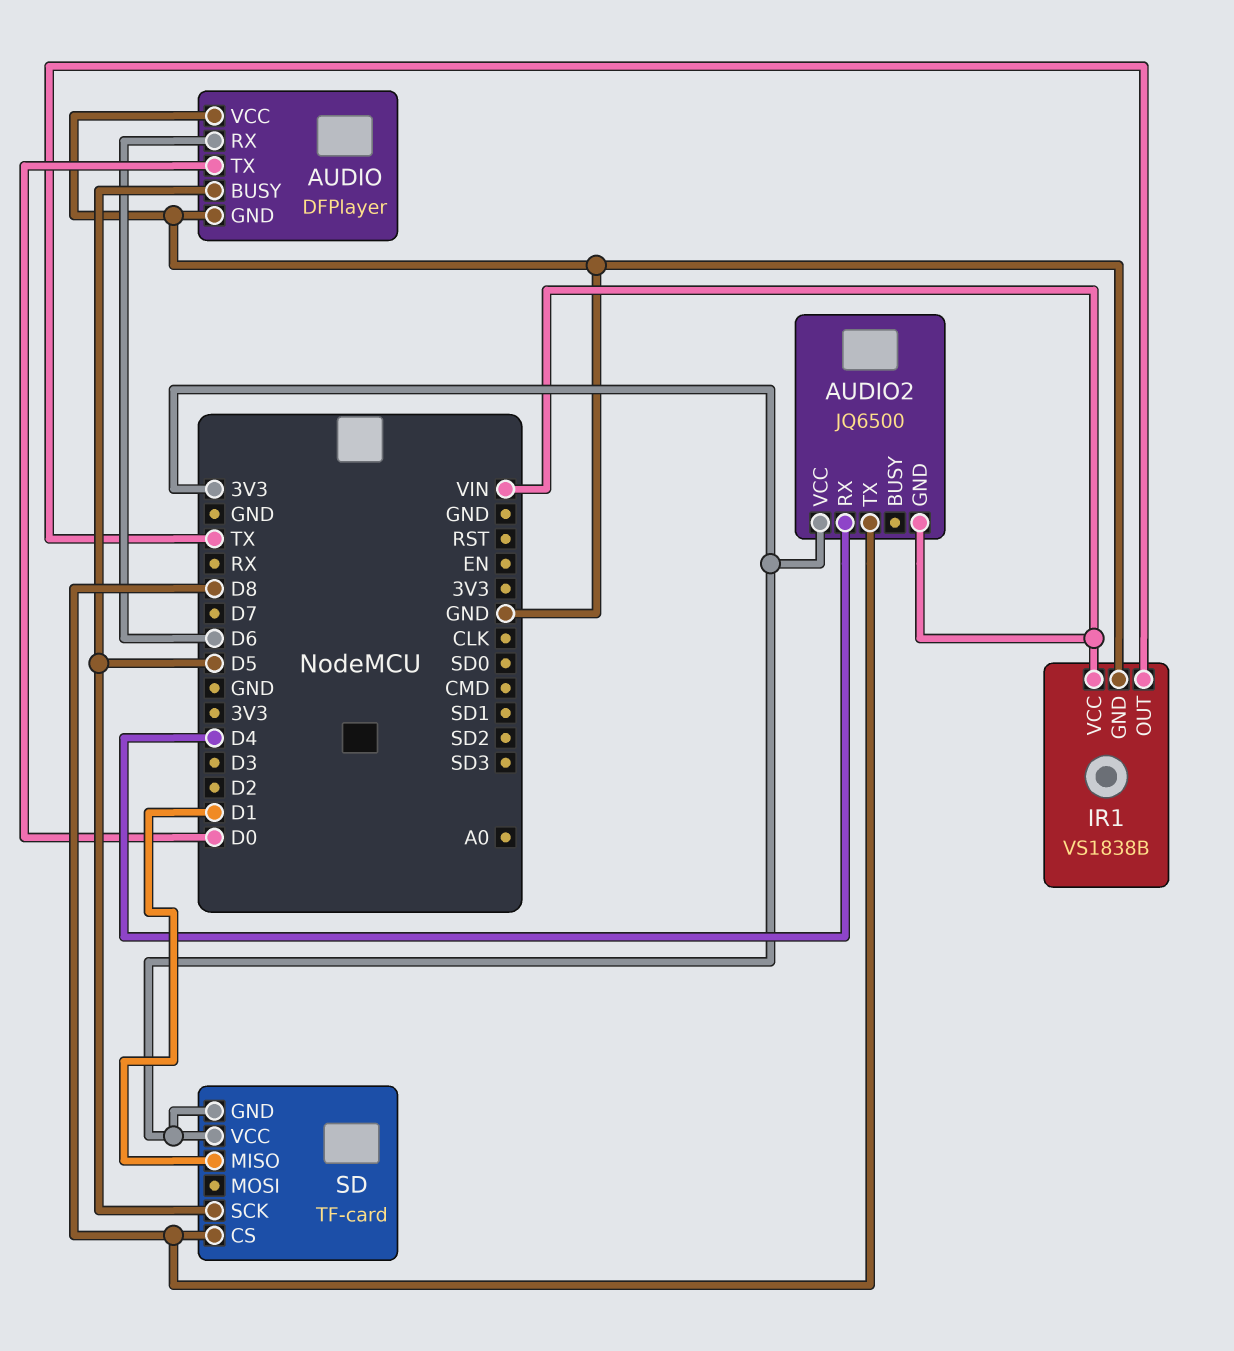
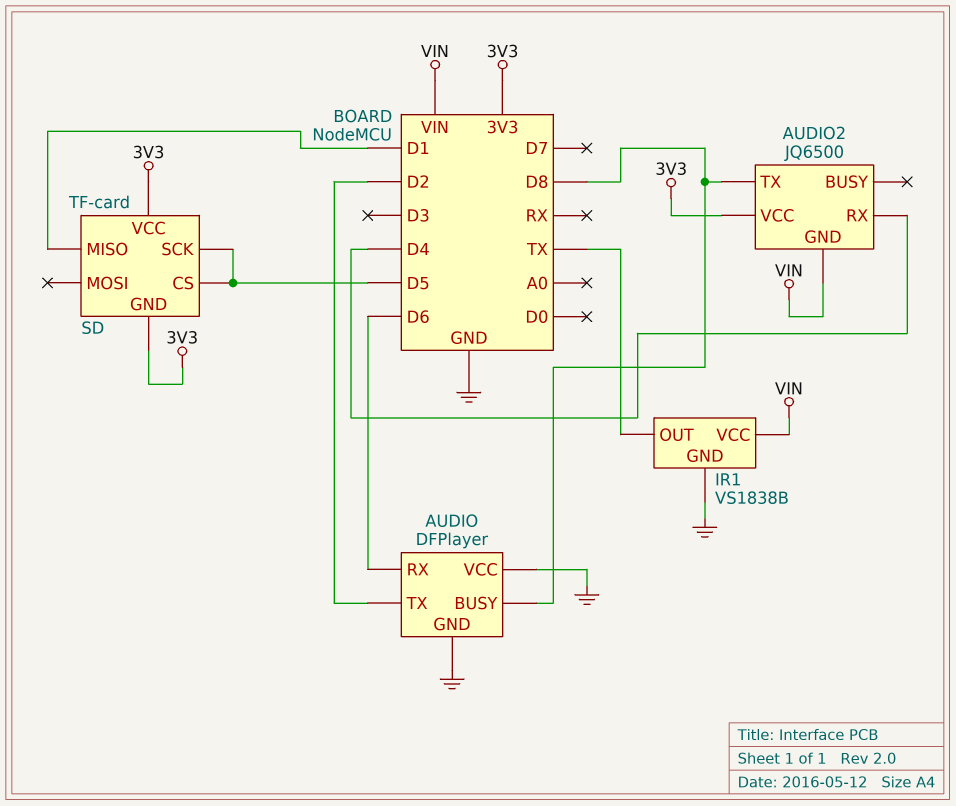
AUDIO pin BUSY: D5 -> D8
AUDIO pin TX: D0 -> D2
SD pin CS: D8 -> D5

